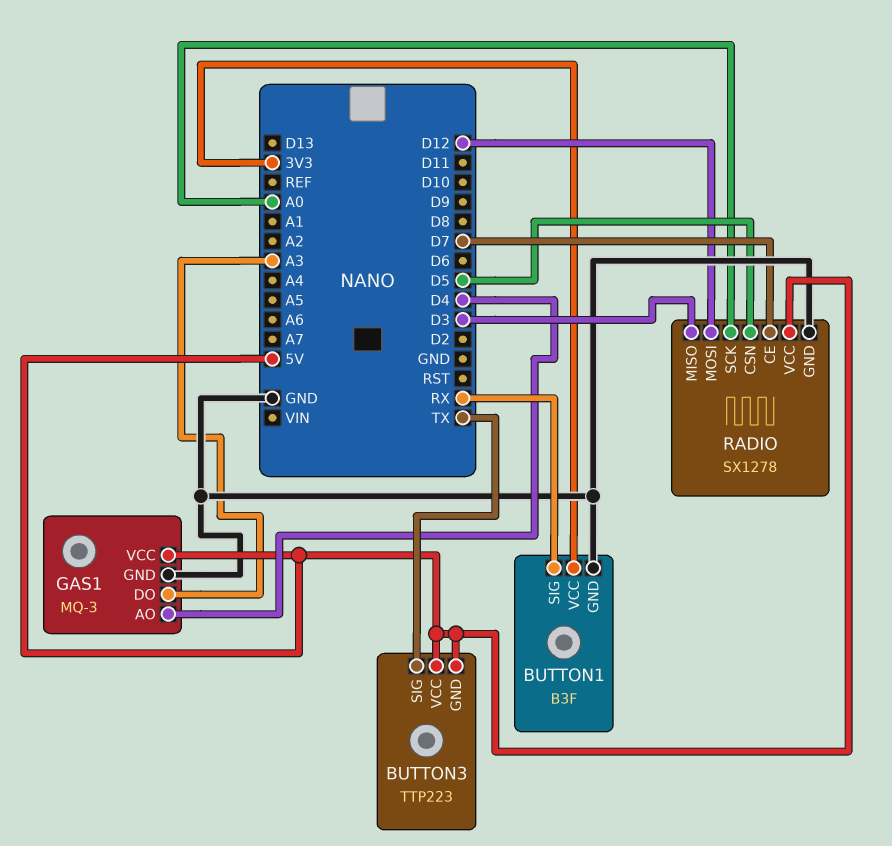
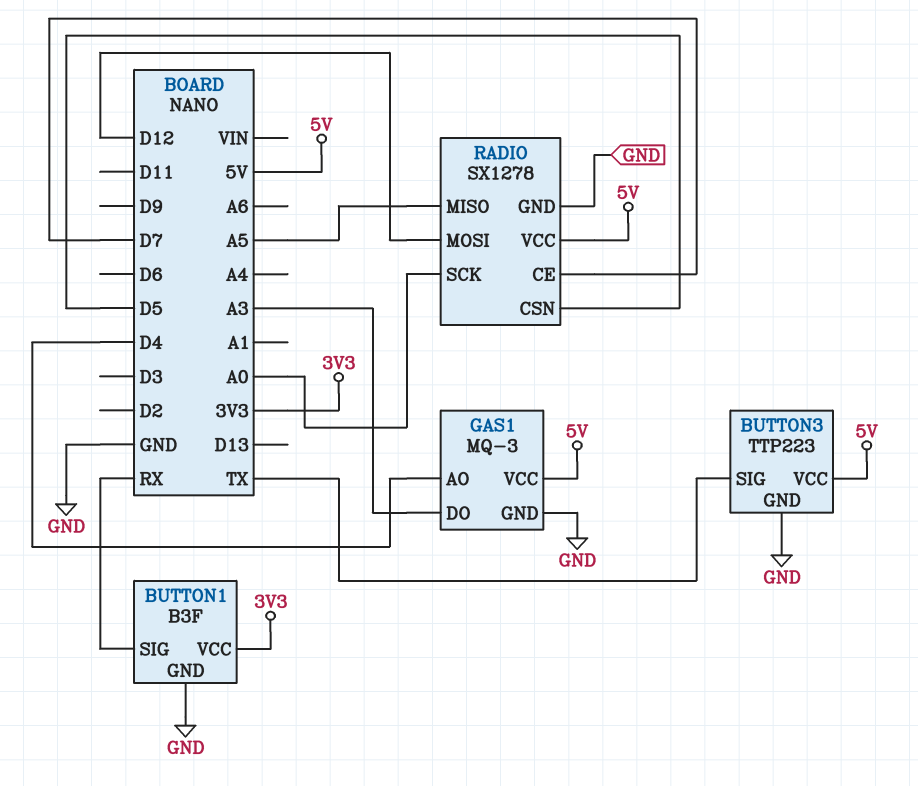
BUTTON3 pin GND: 5V -> GND
RADIO pin MISO: D3 -> A5

